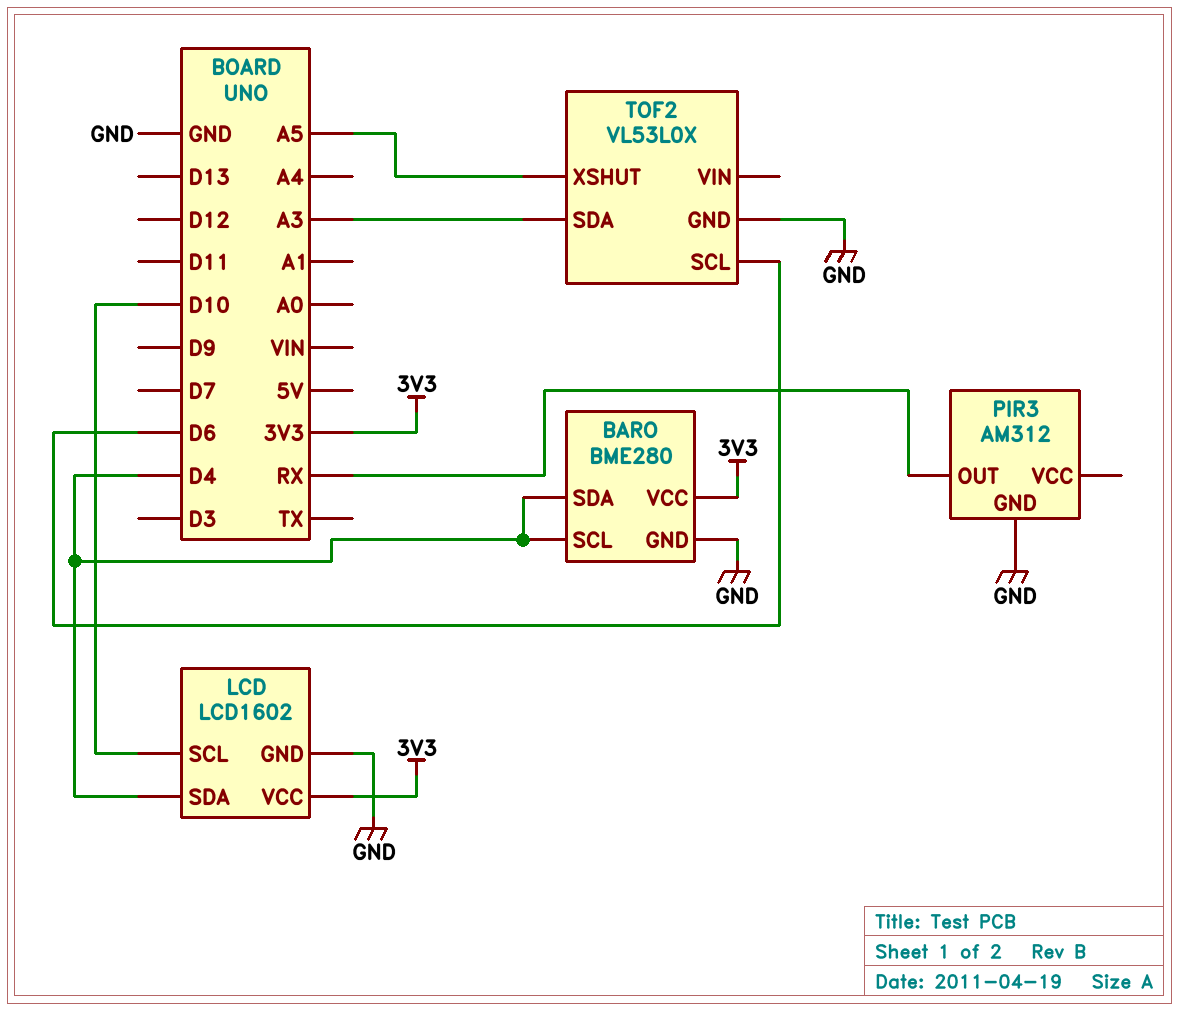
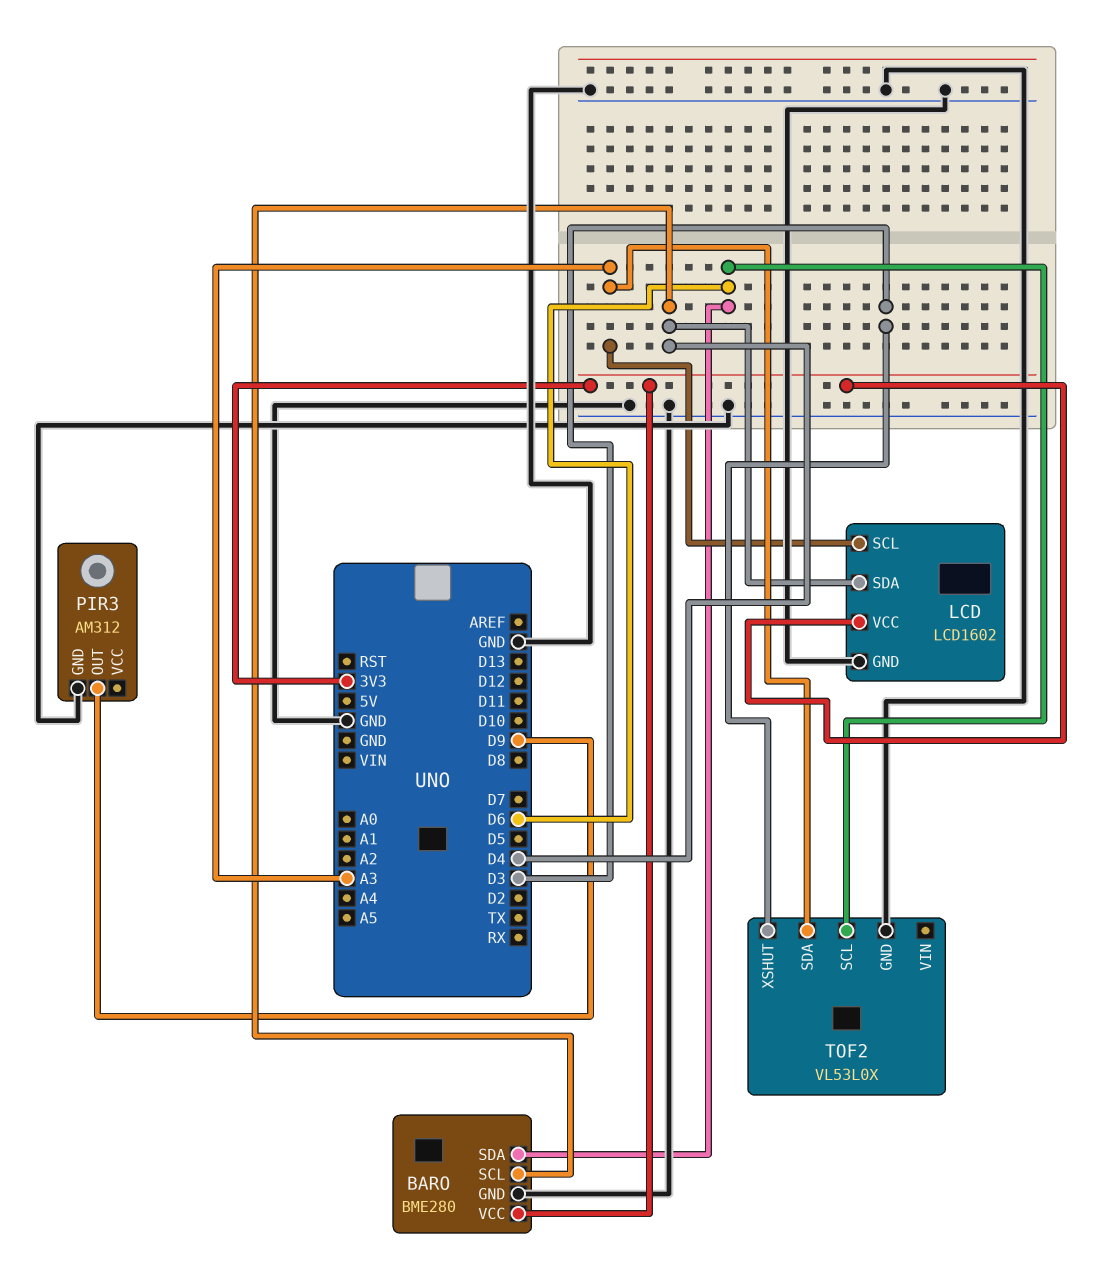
BARO pin SDA: D4 -> D6
LCD pin SCL: D10 -> A3
PIR3 pin OUT: RX -> D9
TOF2 pin XSHUT: A5 -> D3

